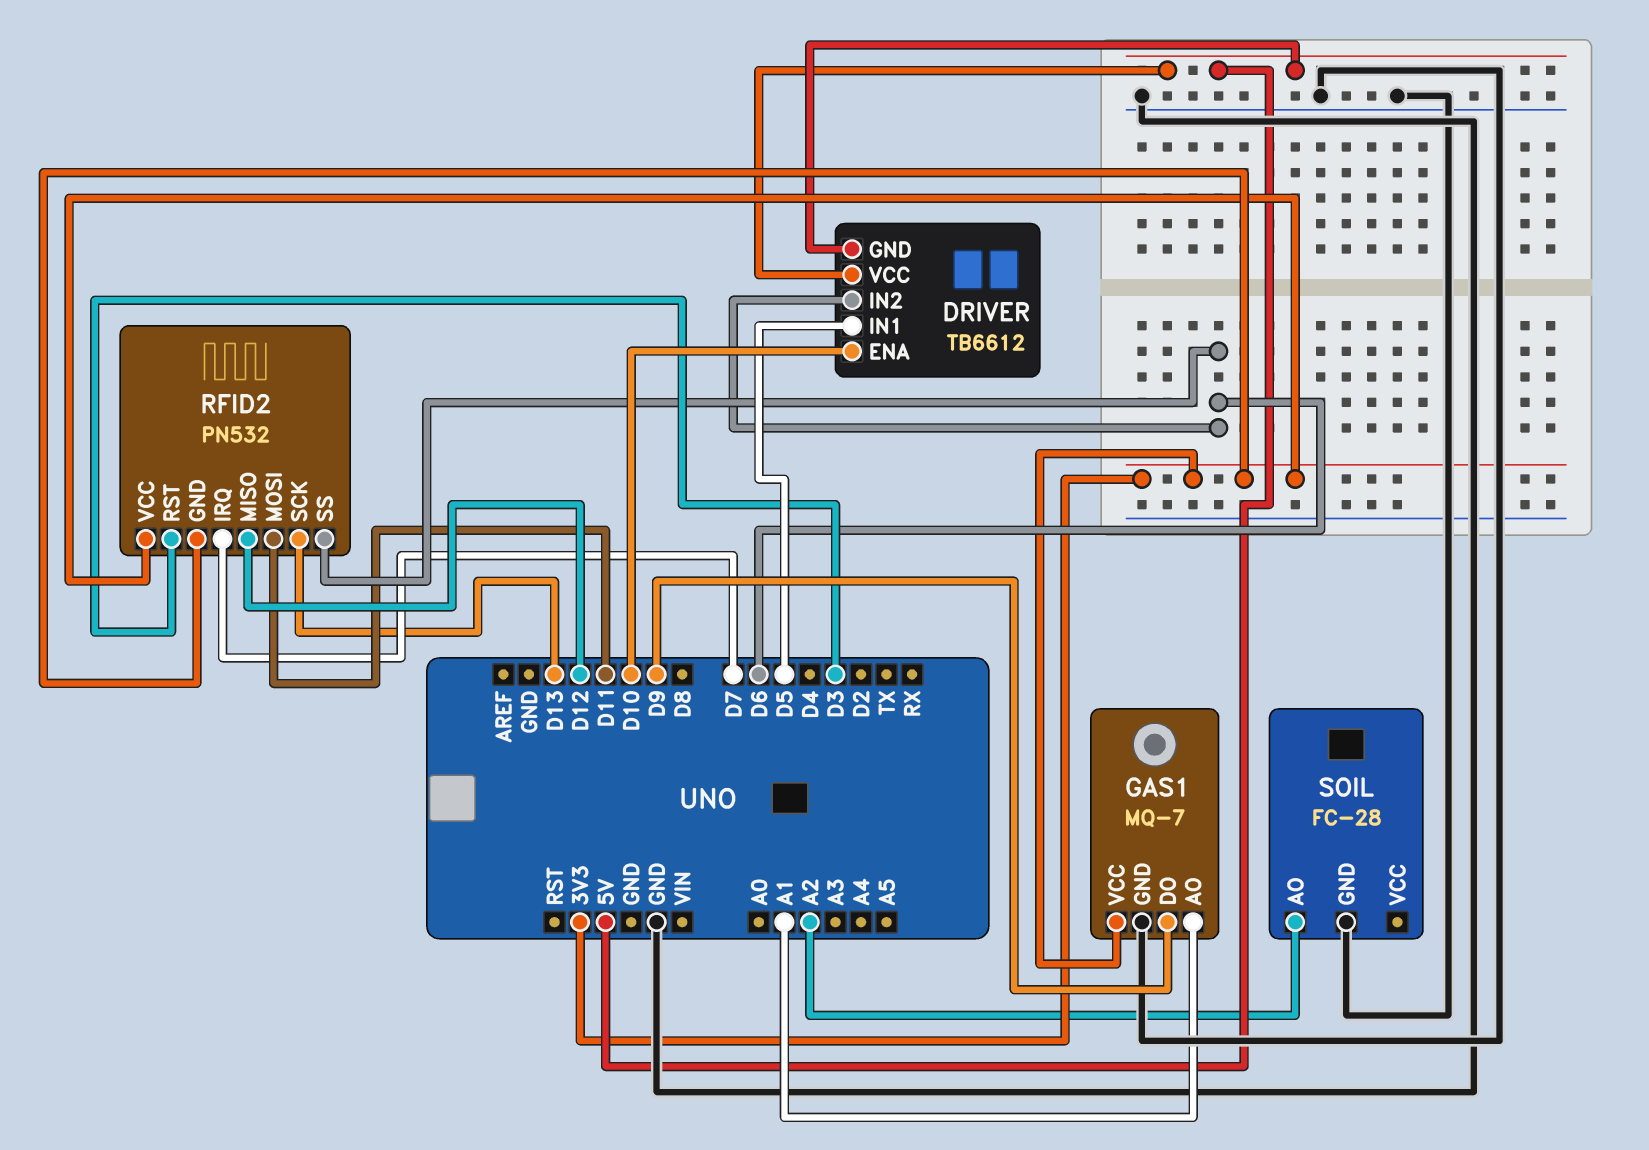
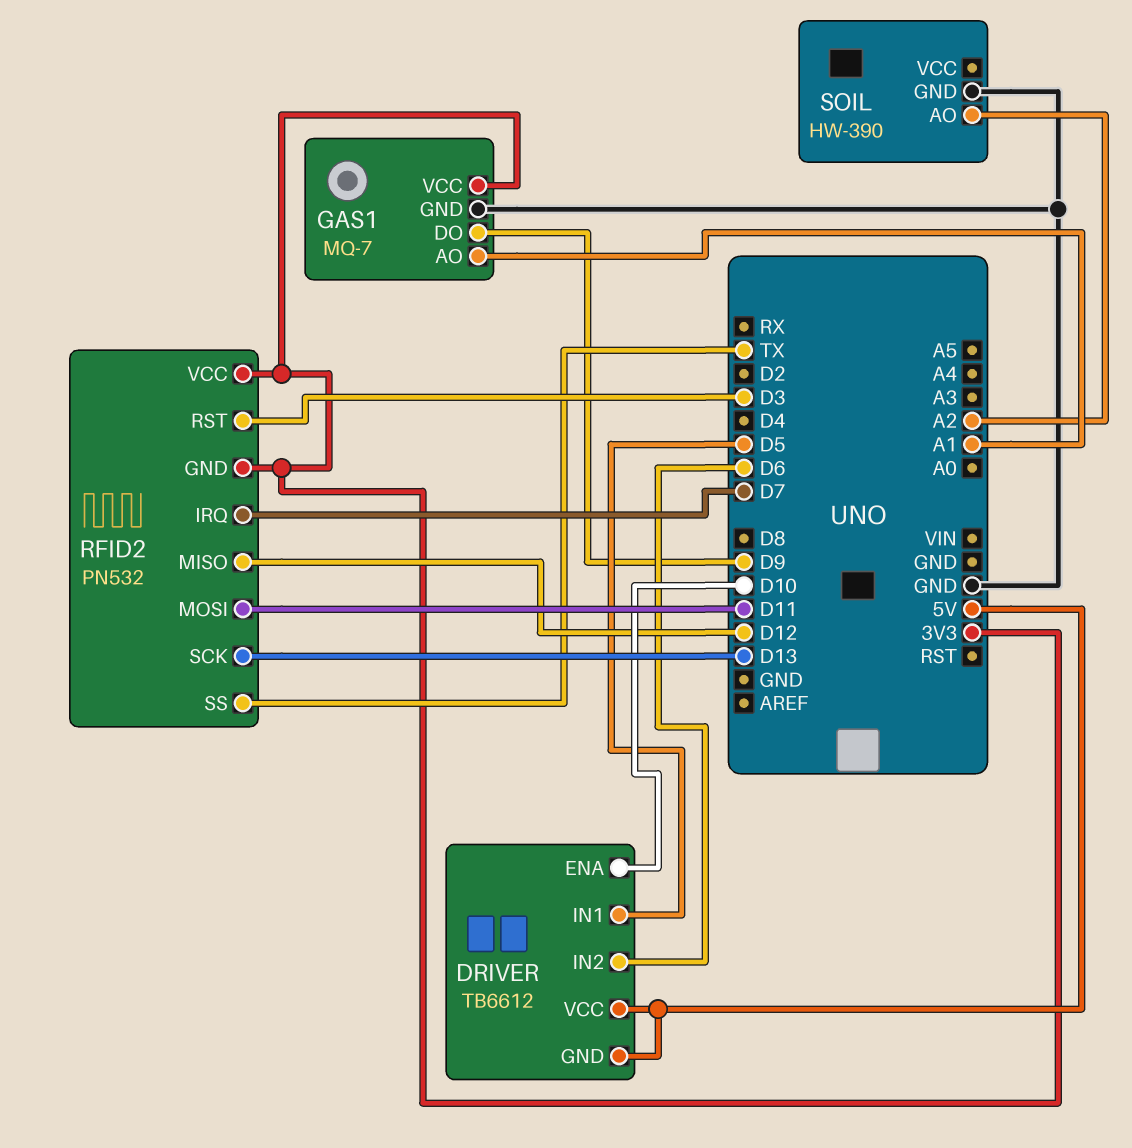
RFID2 pin SS: D6 -> TX
SOIL: FC-28 -> HW-390

